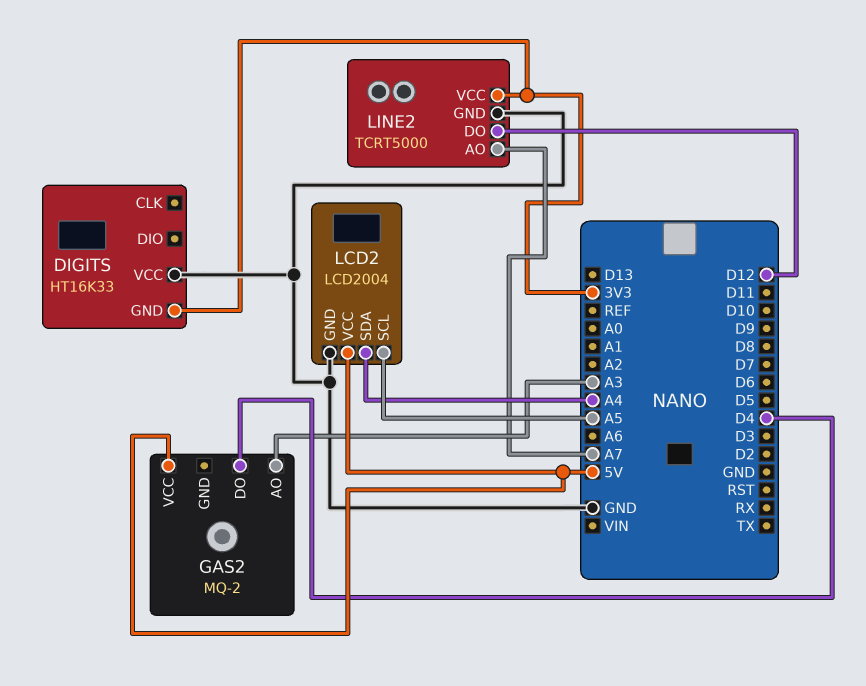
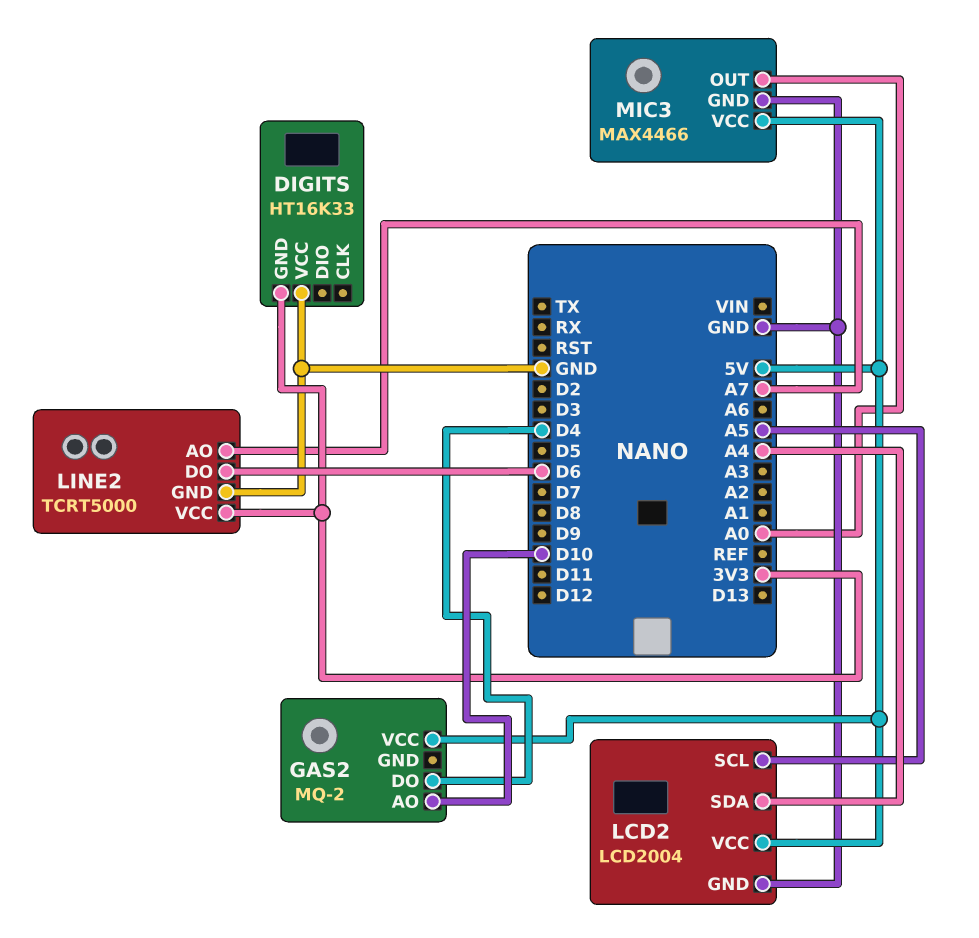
GAS2 pin AO: A3 -> D10
LINE2 pin DO: D12 -> D6
MIC3: none -> MAX4466
MIC3 pin GND: none -> GND
MIC3 pin OUT: none -> A0
MIC3 pin VCC: none -> 5V

